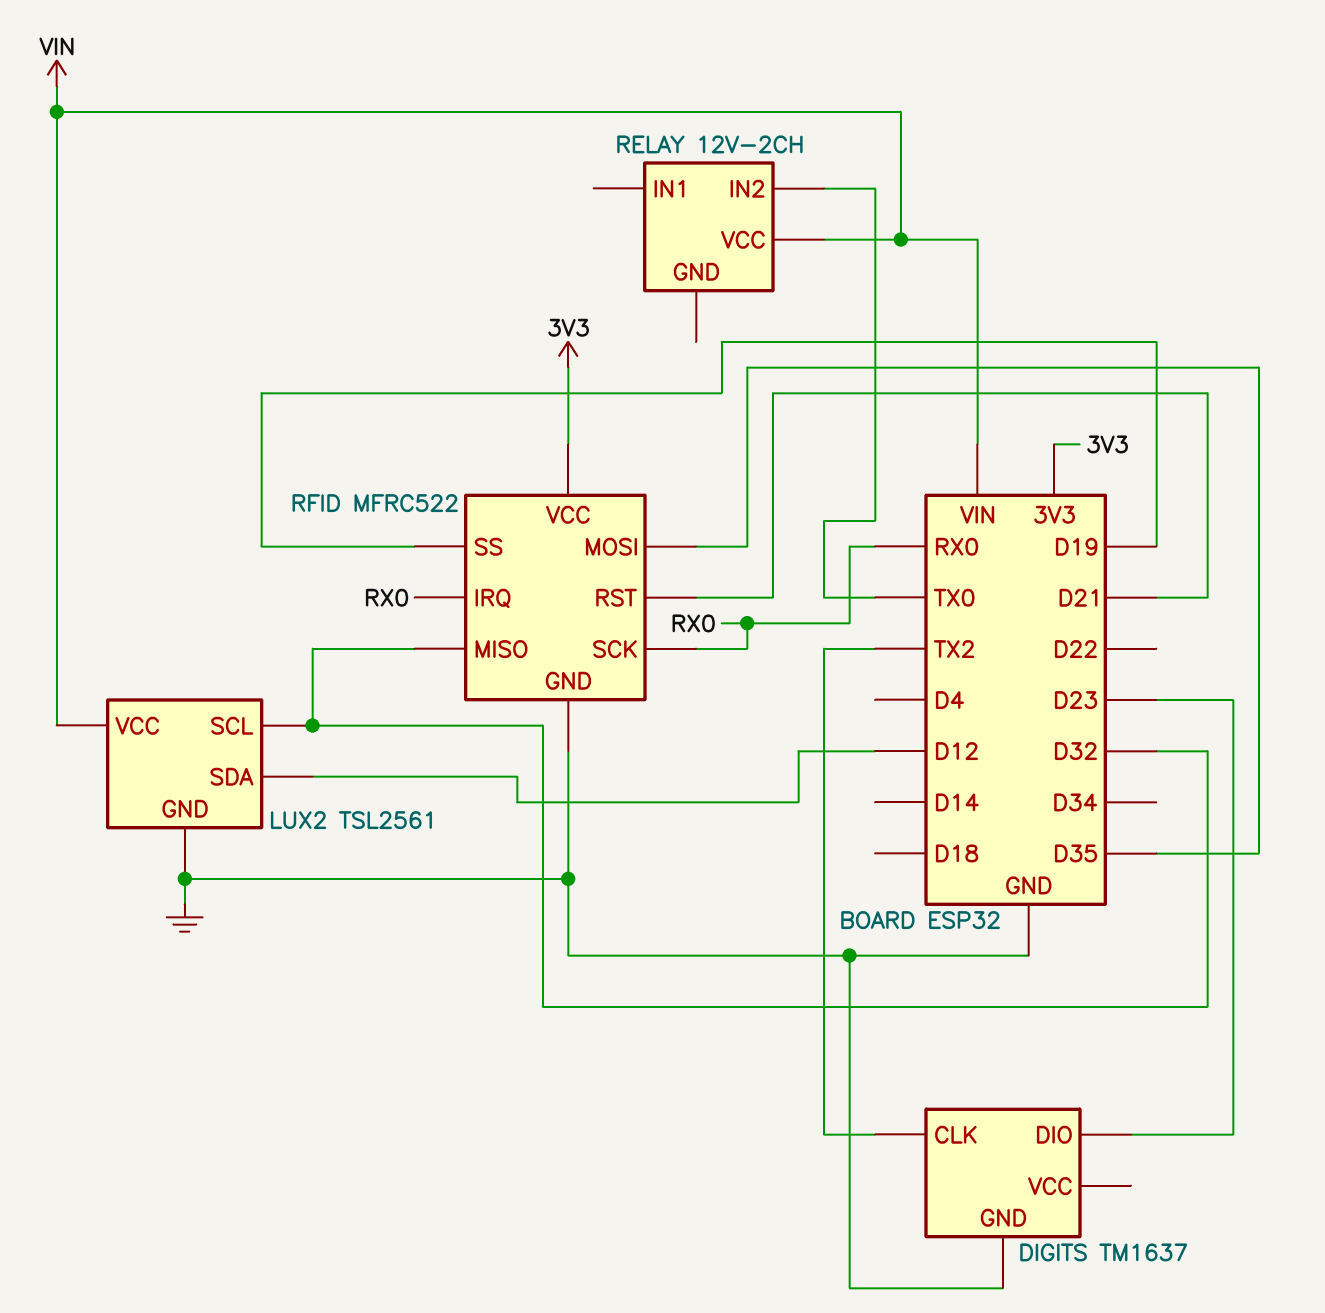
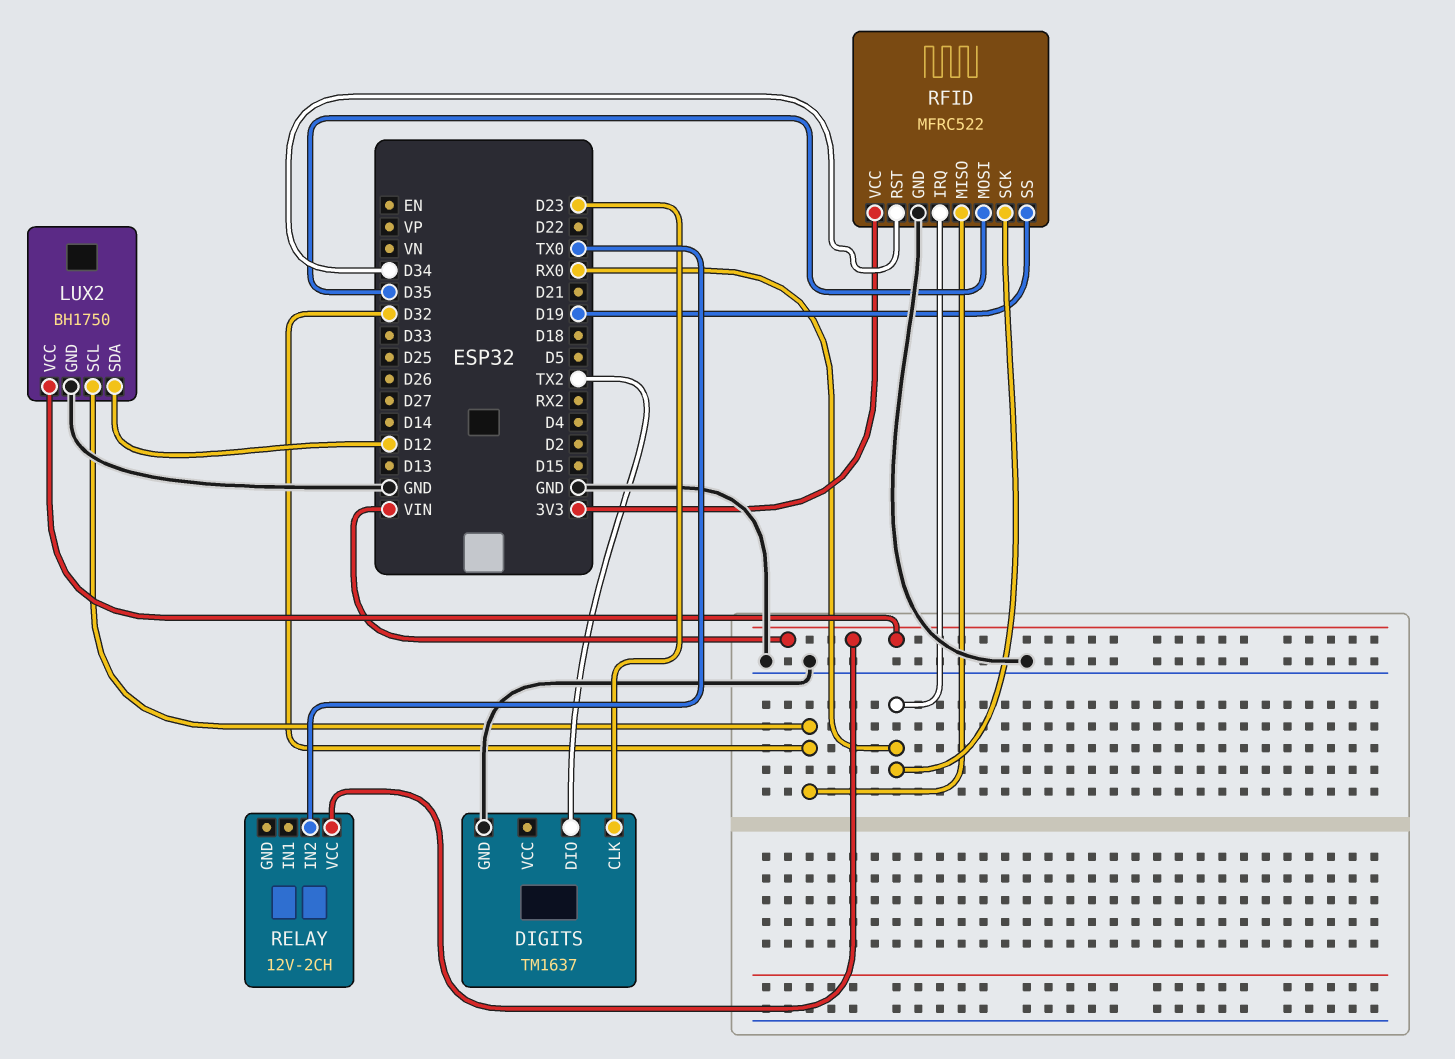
DIGITS pin CLK: TX2 -> D23
DIGITS pin DIO: D23 -> TX2
LUX2: TSL2561 -> BH1750
RFID pin RST: D21 -> D34

